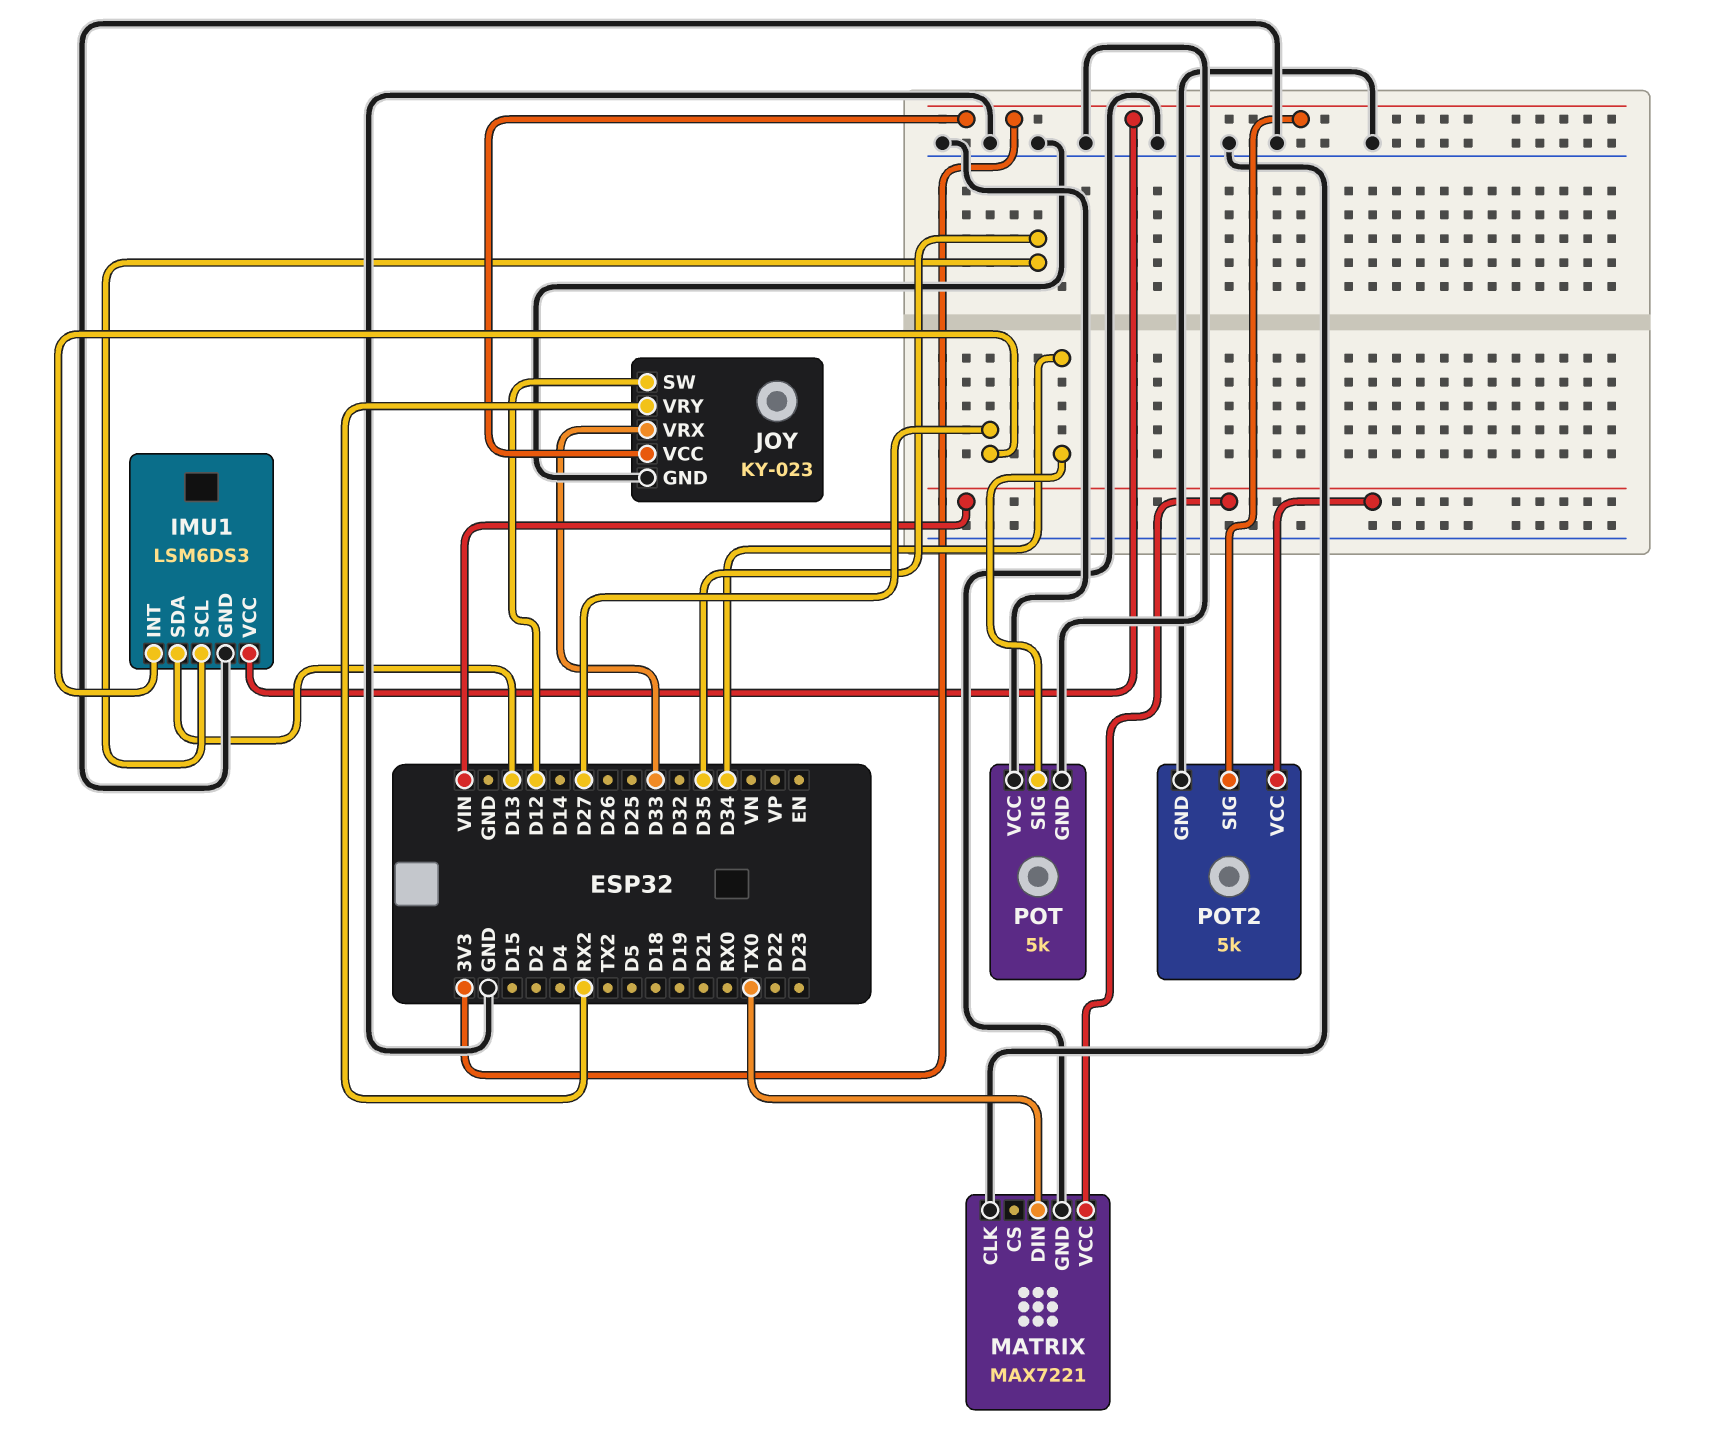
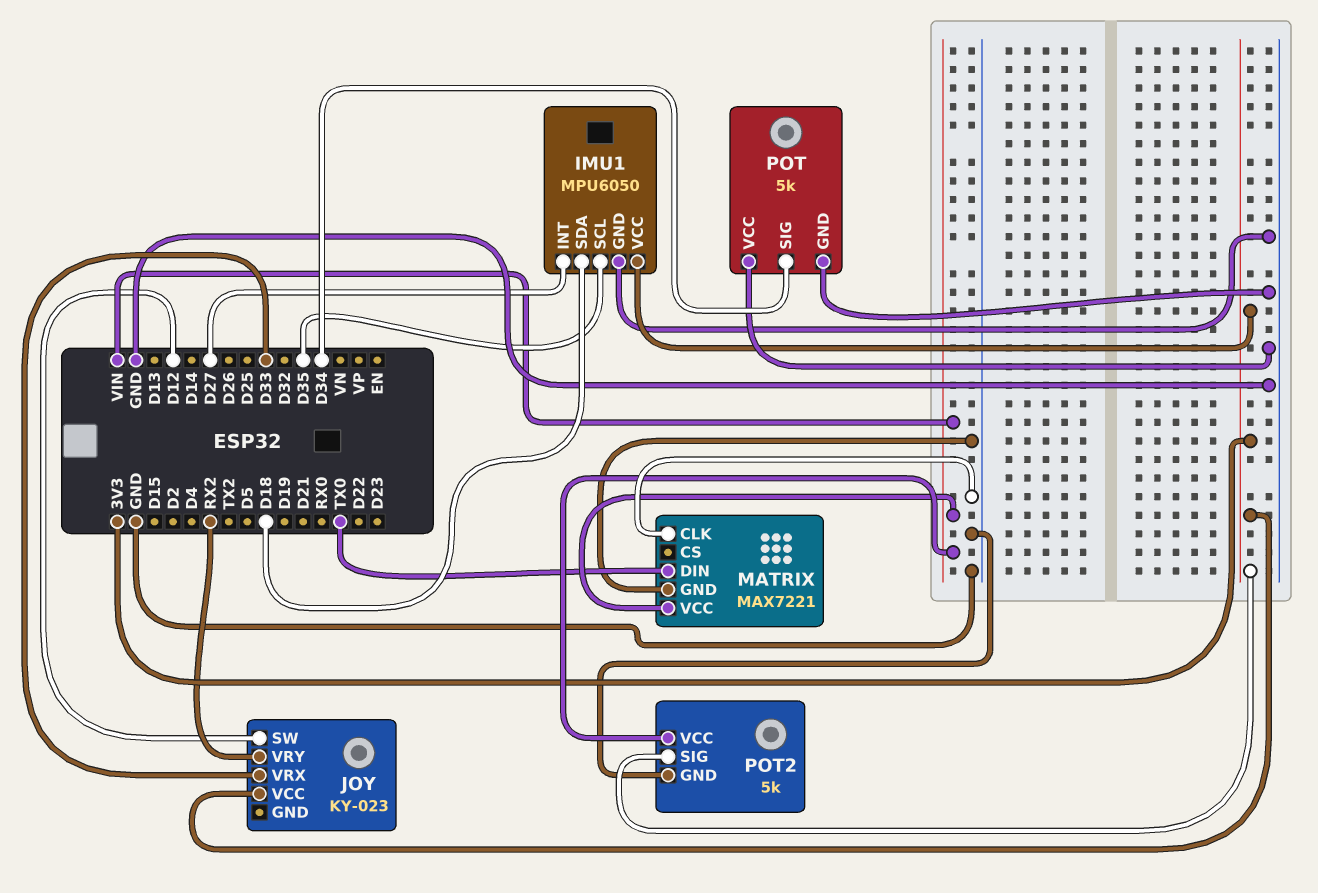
IMU1: LSM6DS3 -> MPU6050
IMU1 pin SDA: D13 -> D18
JOY pin GND: GND -> none

